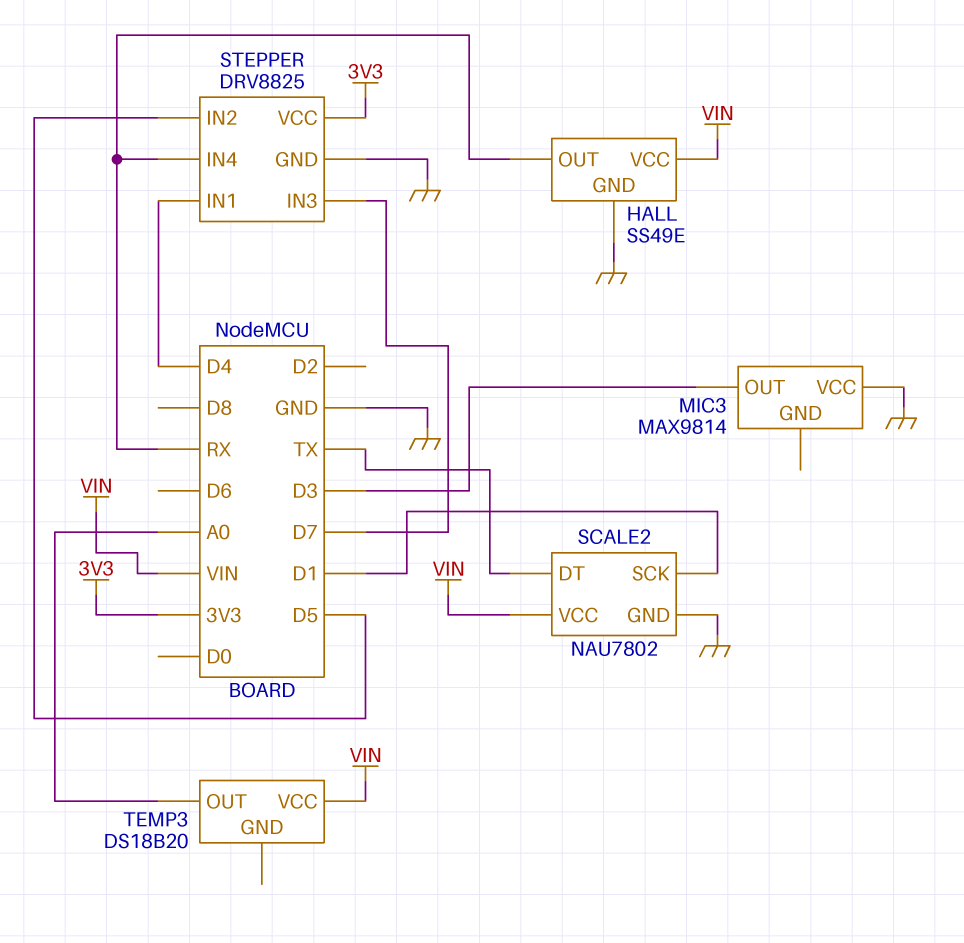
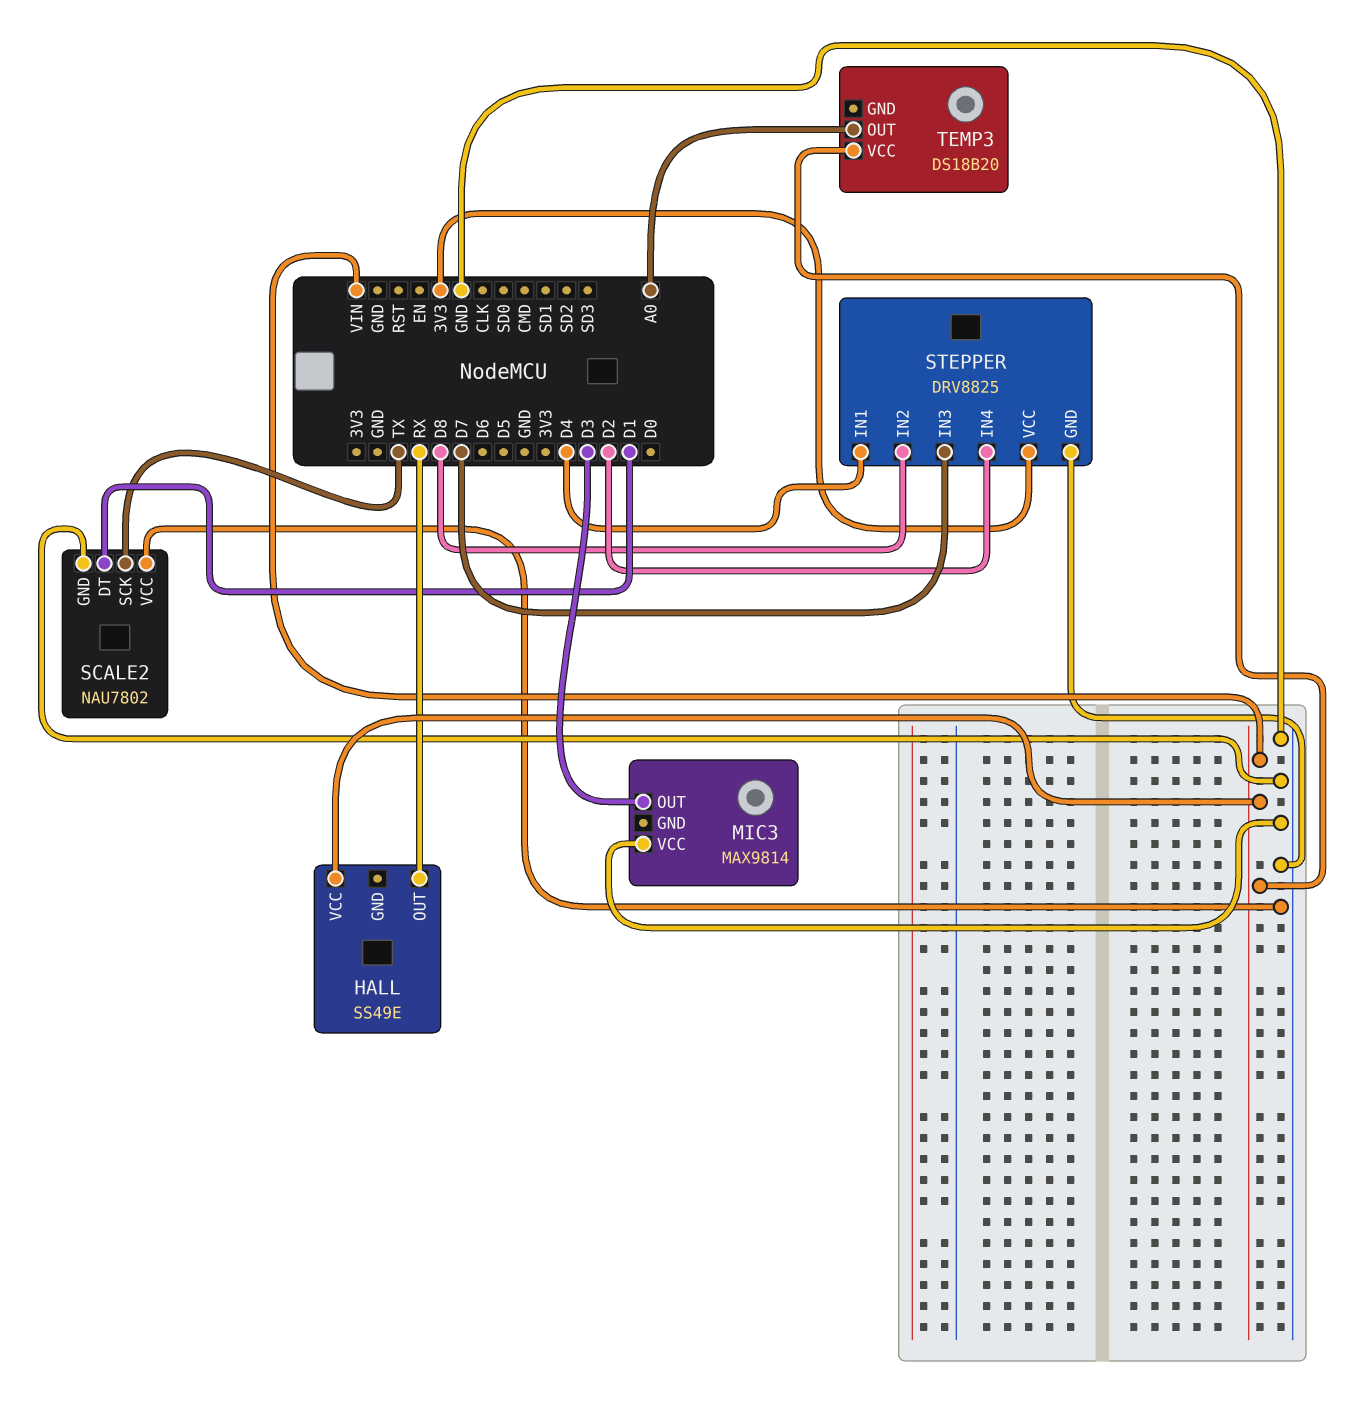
HALL pin GND: GND -> none
SCALE2 pin DT: TX -> D1
SCALE2 pin SCK: D1 -> TX
SCALE2 pin VCC: VIN -> GND
STEPPER pin IN2: D5 -> D8
STEPPER pin IN4: RX -> D2

